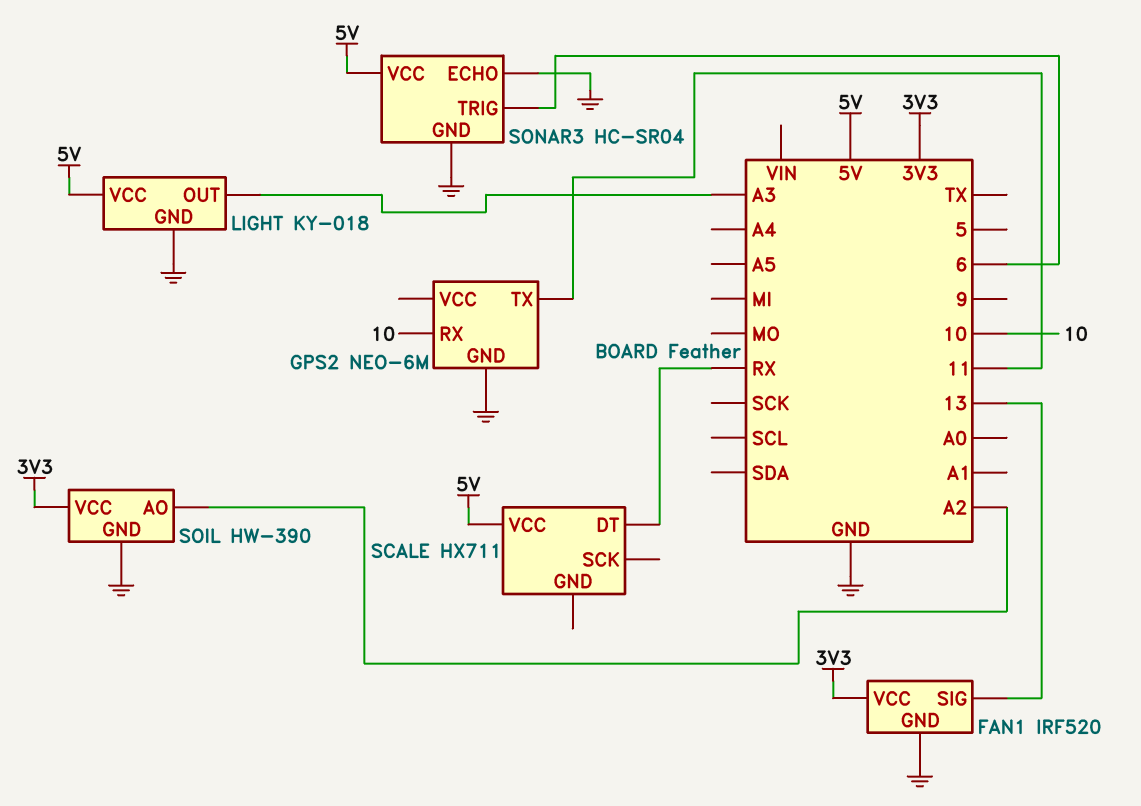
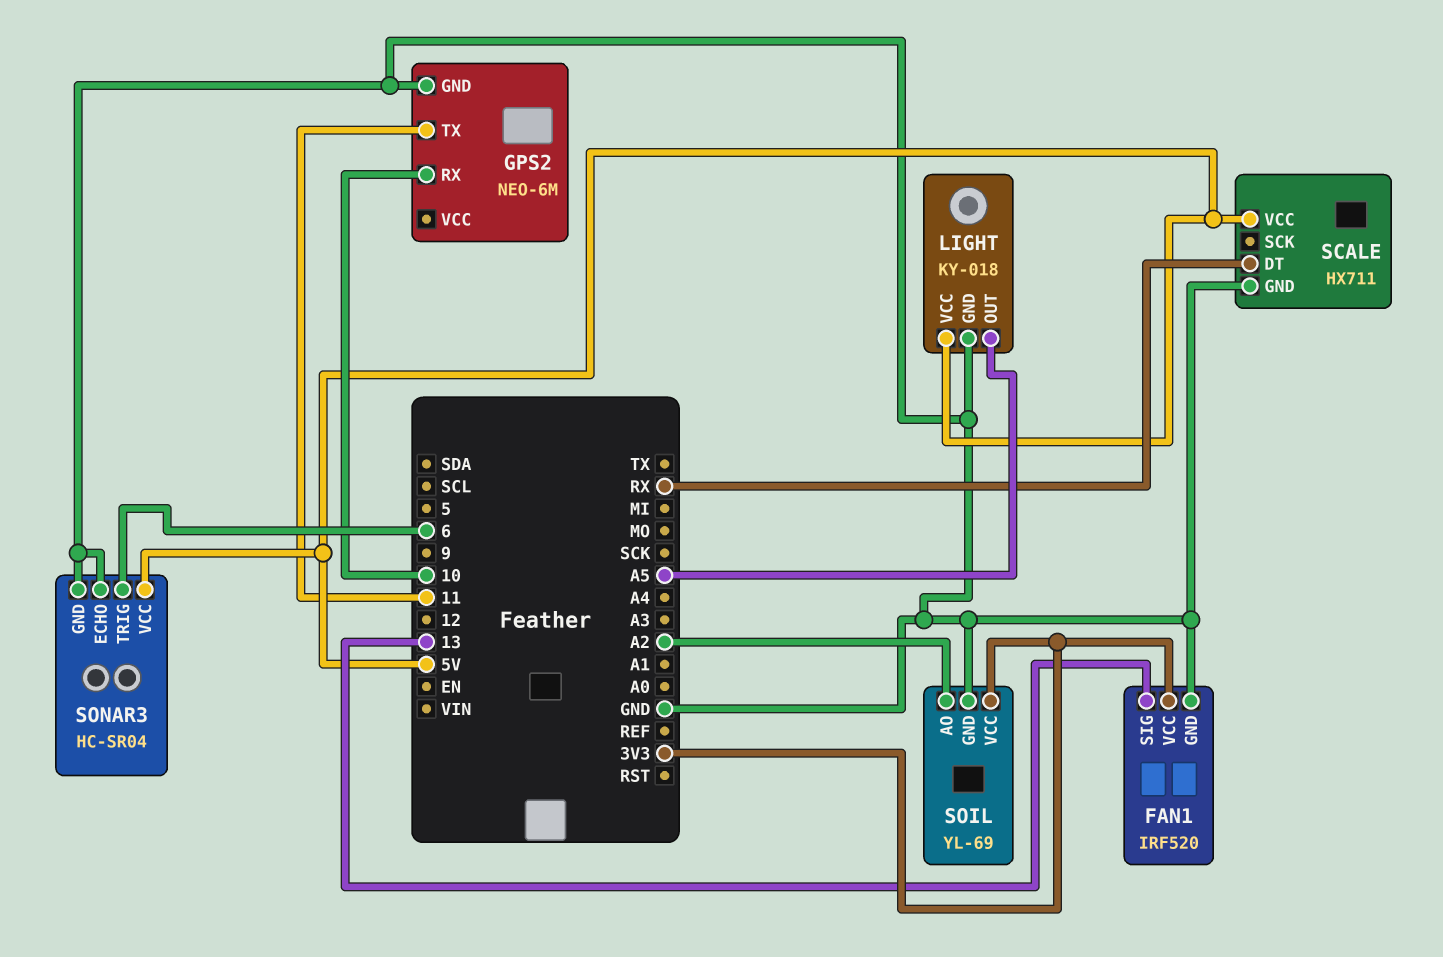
LIGHT pin OUT: A3 -> A5
SCALE pin GND: none -> GND
SOIL: HW-390 -> YL-69

